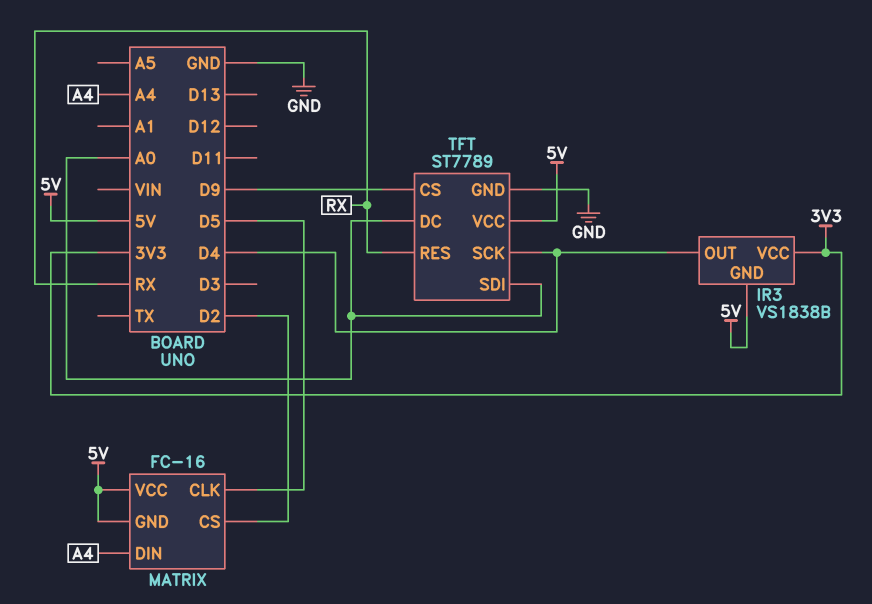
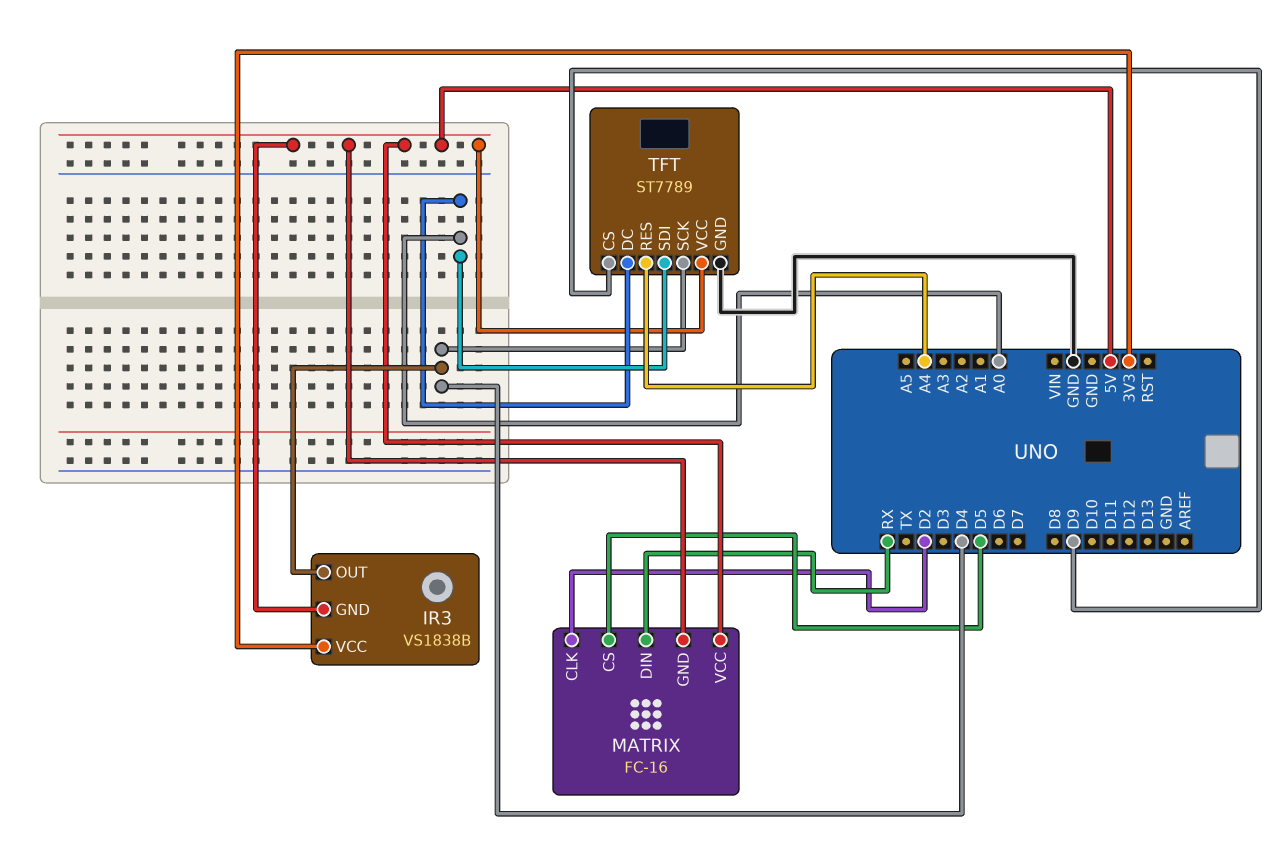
MATRIX pin CLK: D5 -> D2
MATRIX pin CS: D2 -> D5
MATRIX pin DIN: A4 -> RX
TFT pin RES: RX -> A4

